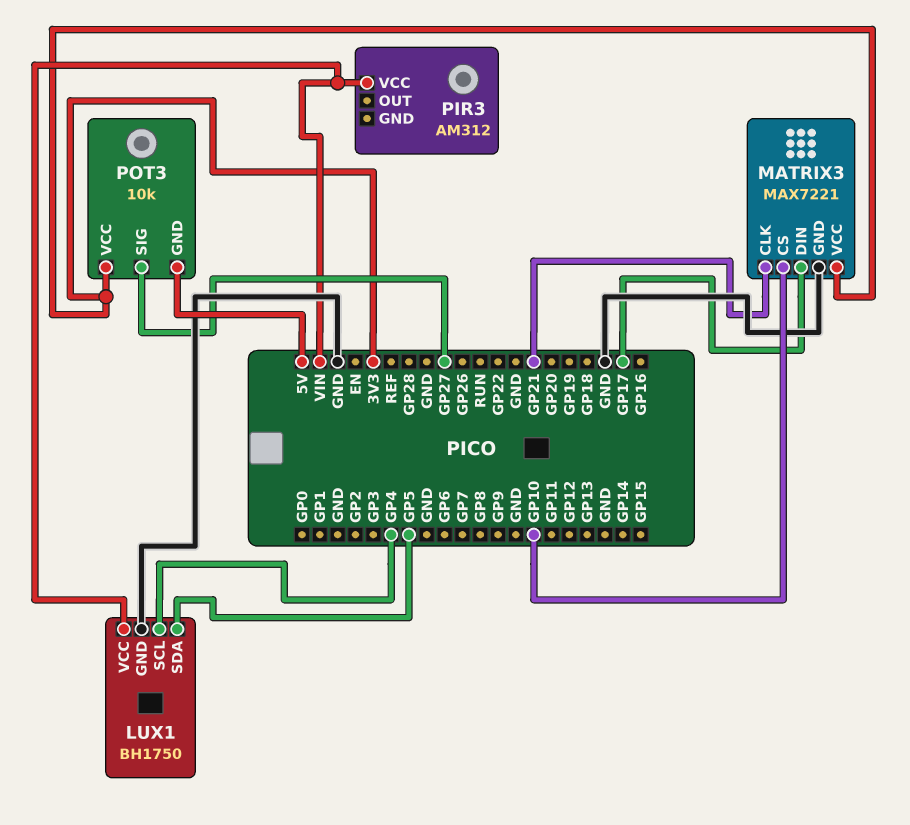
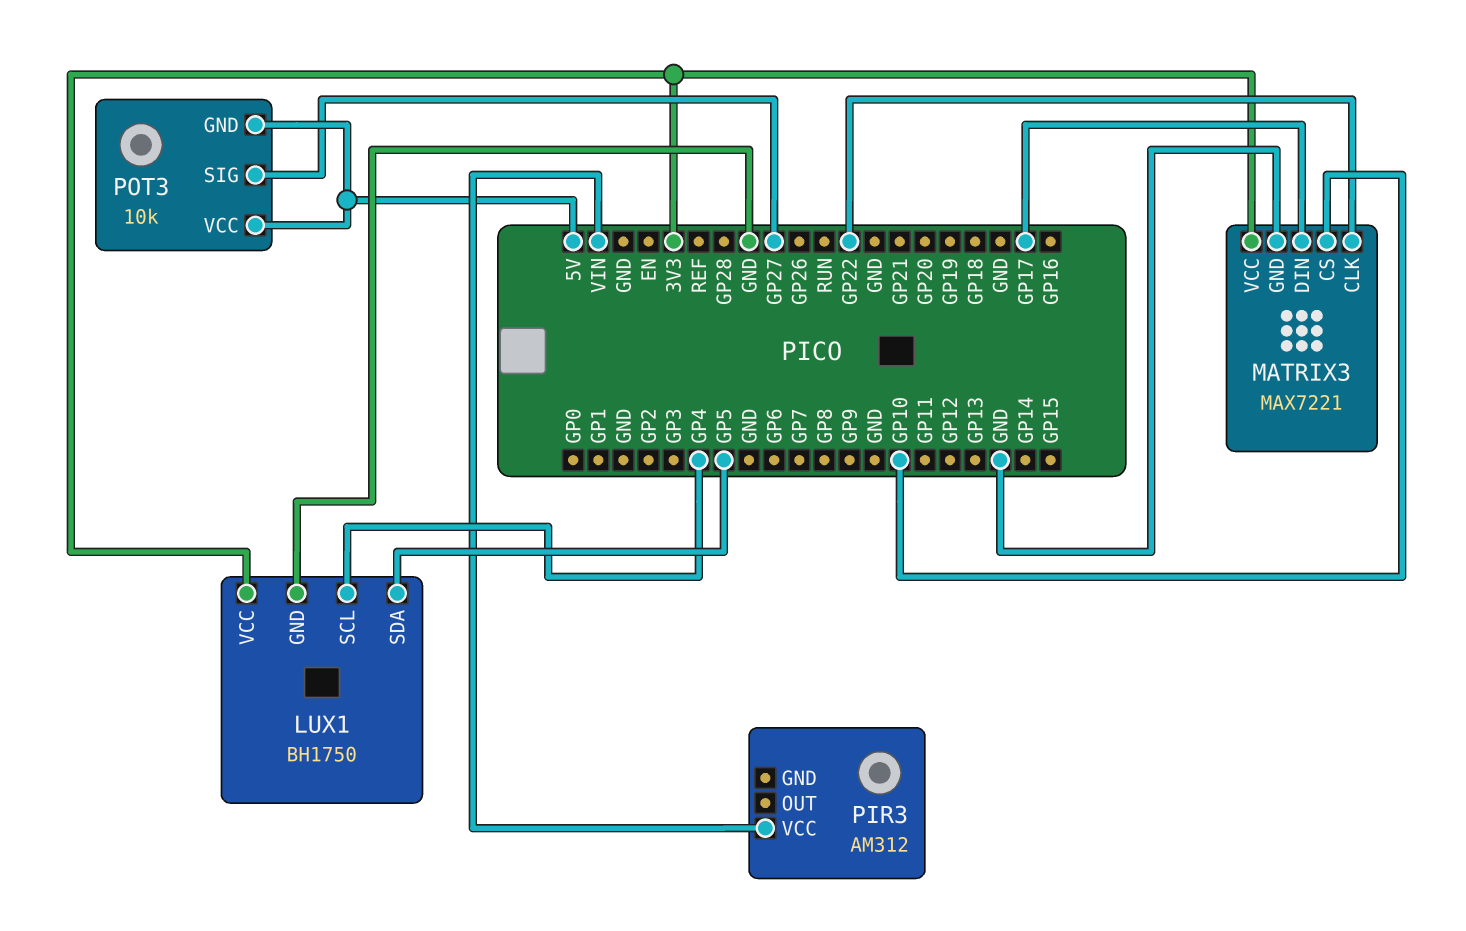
LUX1 pin VCC: VIN -> 3V3
MATRIX3 pin CLK: GP21 -> GP22
POT3 pin VCC: 3V3 -> 5V

